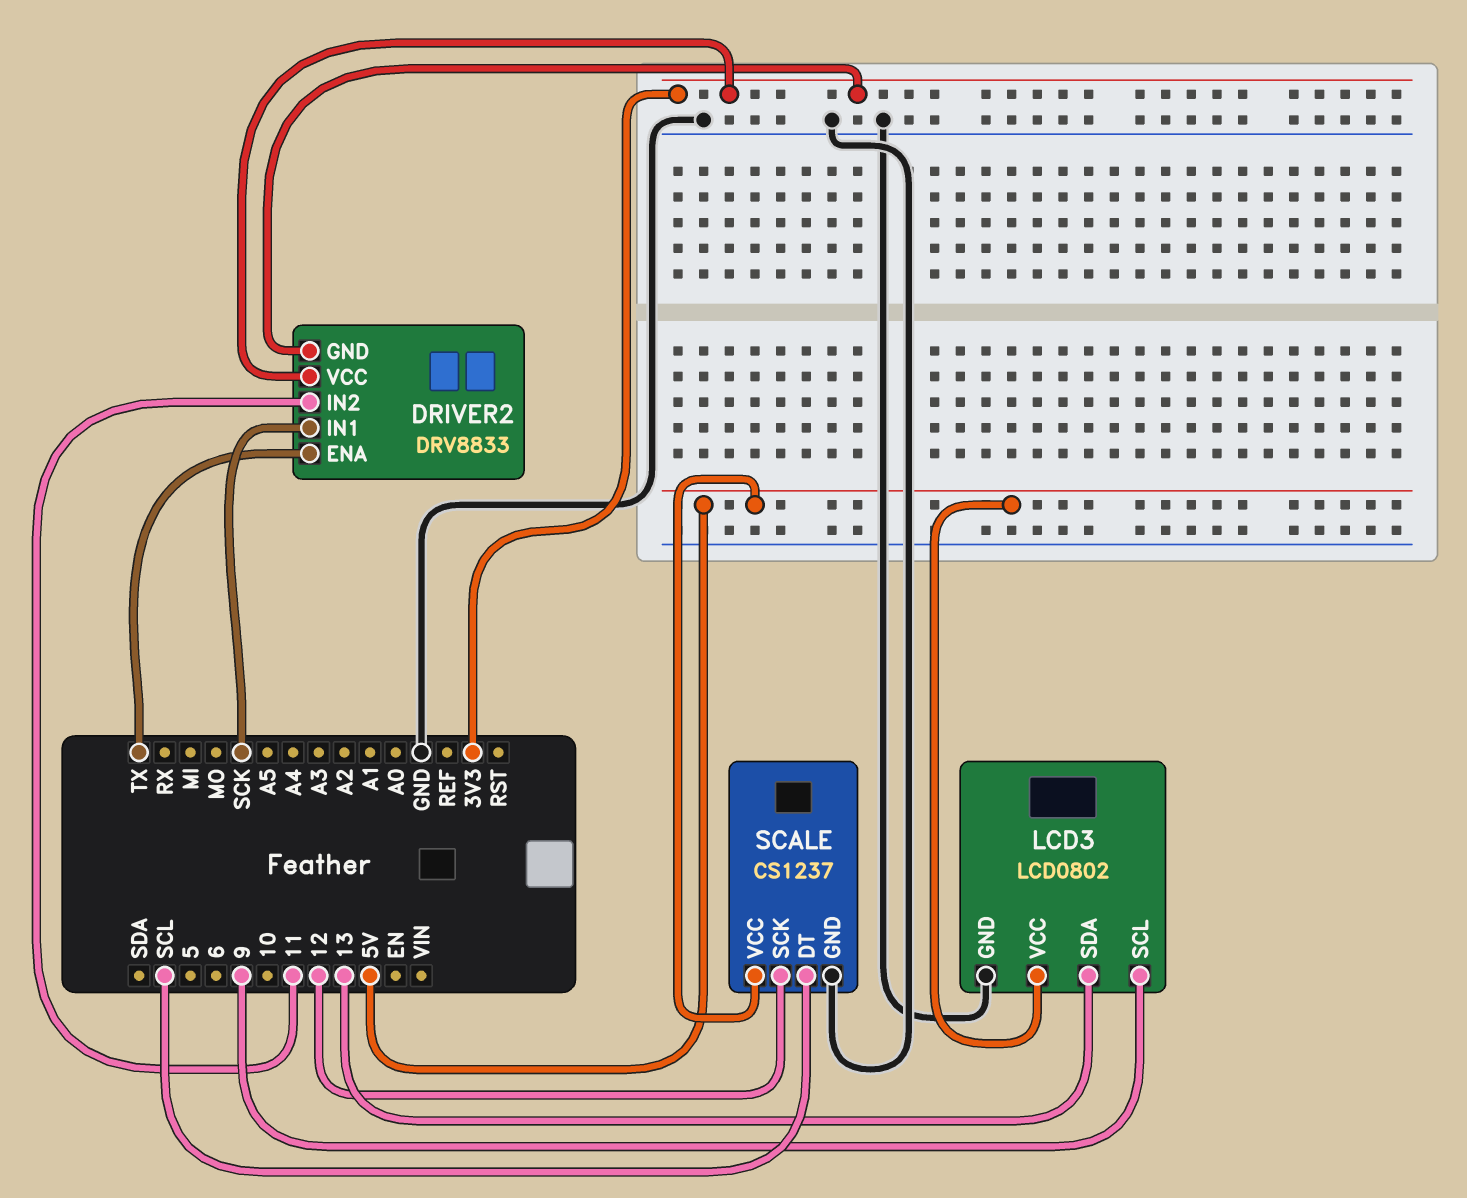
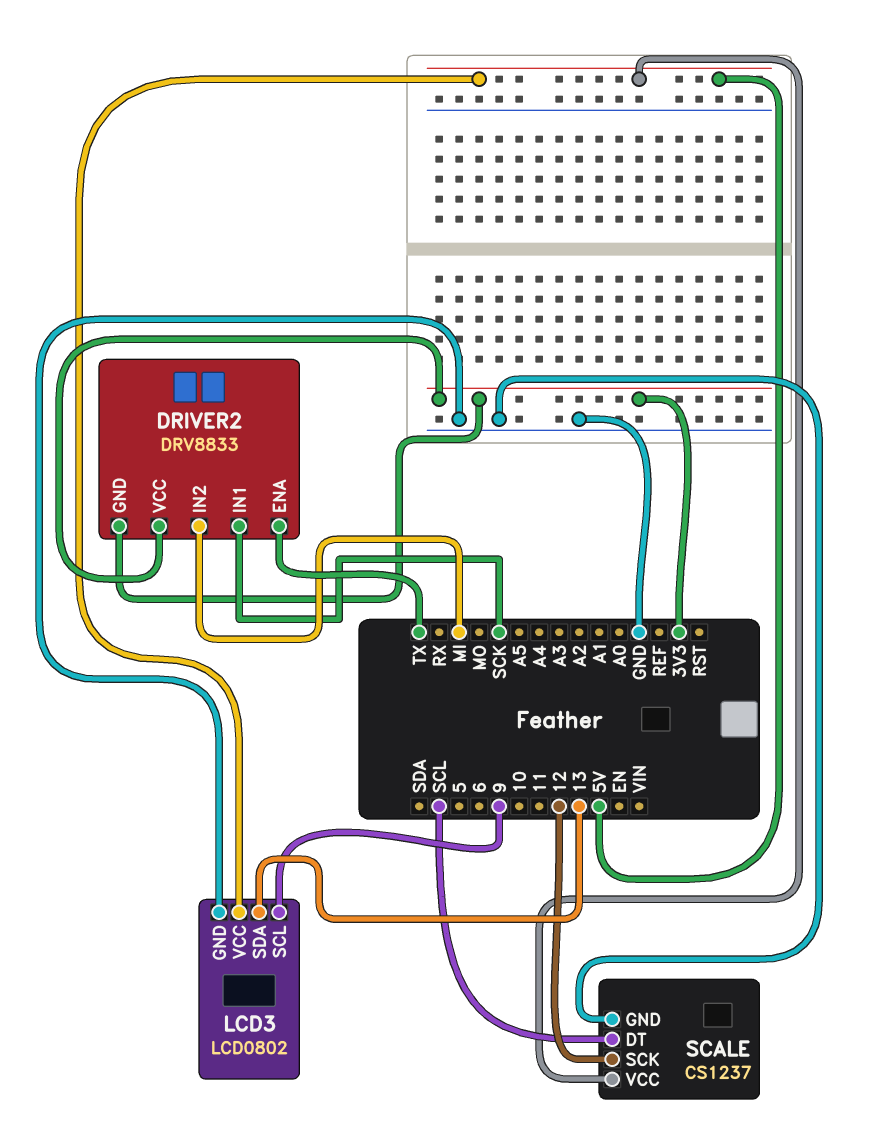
DRIVER2 pin IN2: 11 -> MI

